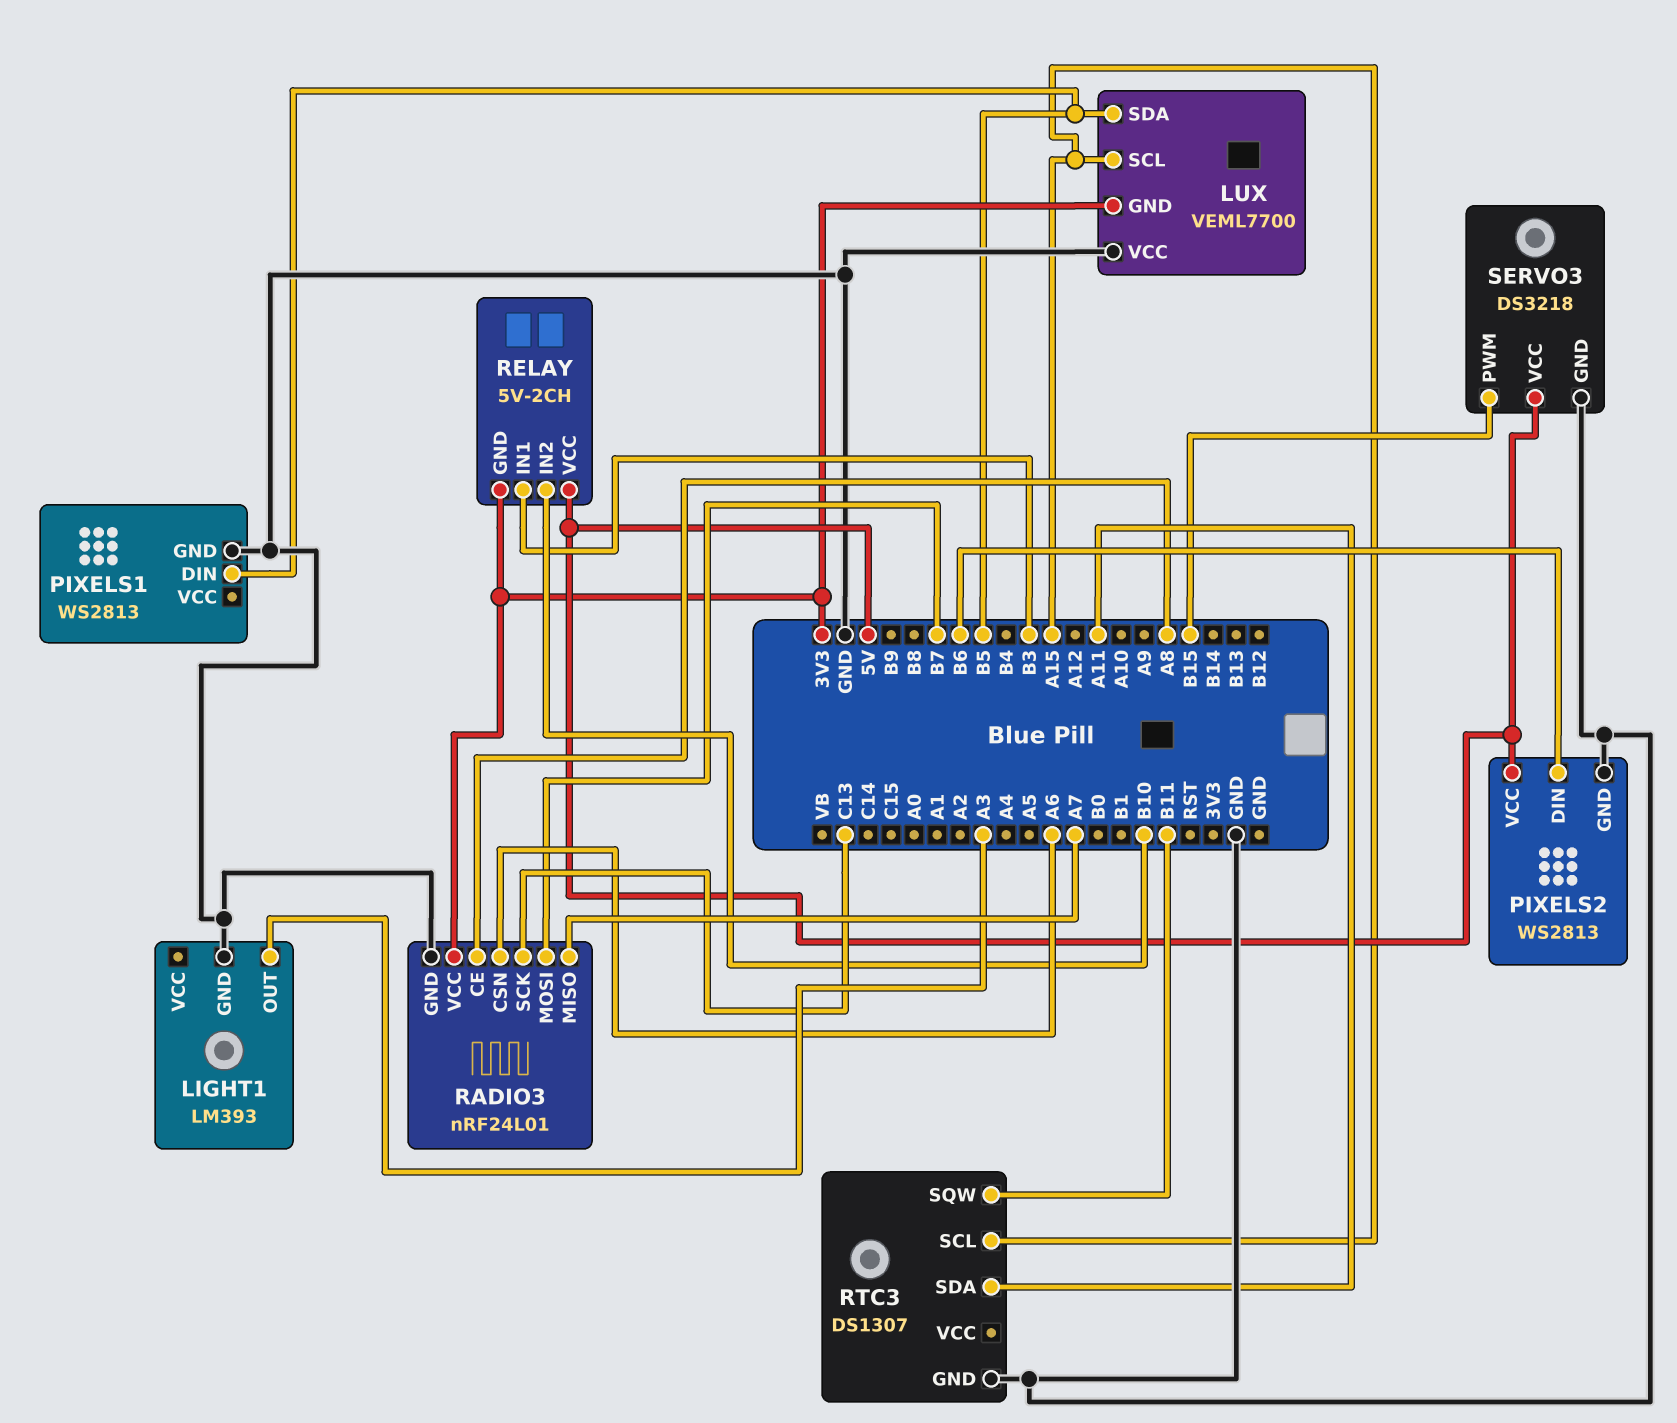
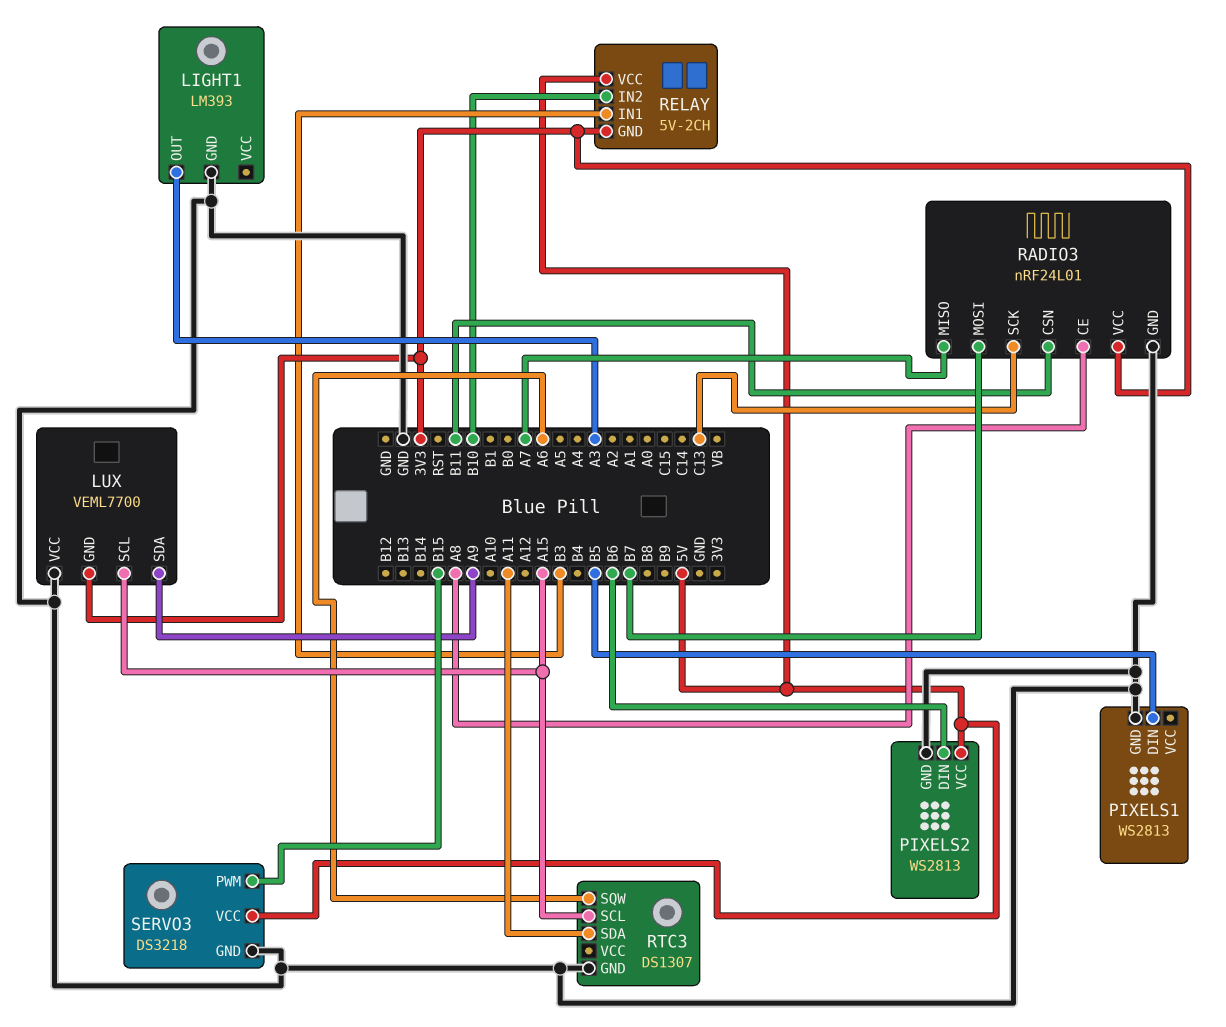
LUX pin SDA: B5 -> A9
RADIO3 pin CSN: A6 -> B11
RTC3 pin SQW: B11 -> A6

